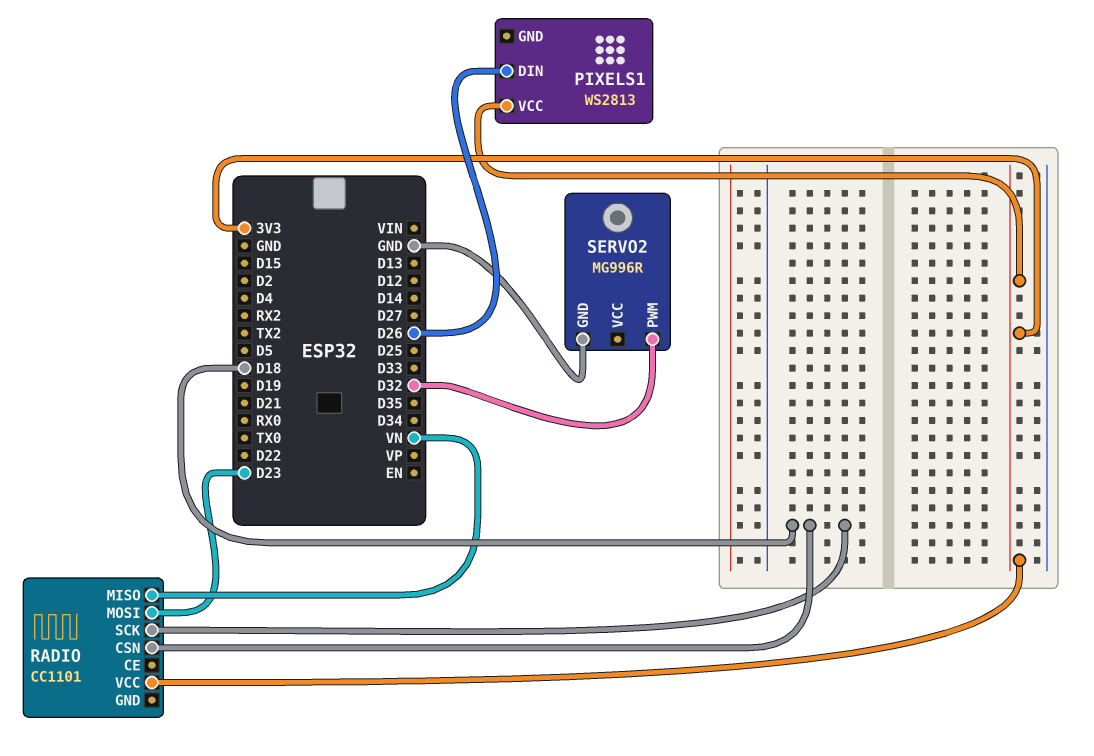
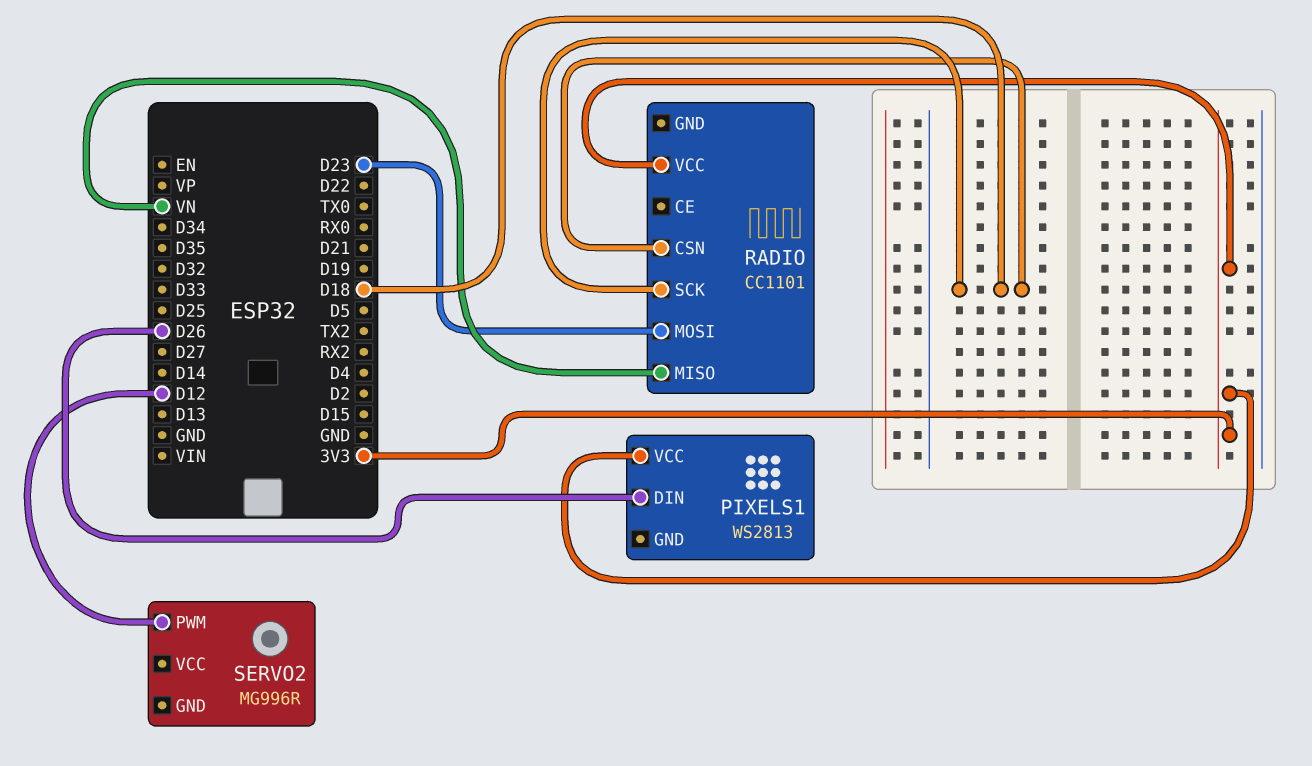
SERVO2 pin GND: GND -> none
SERVO2 pin PWM: D32 -> D12

